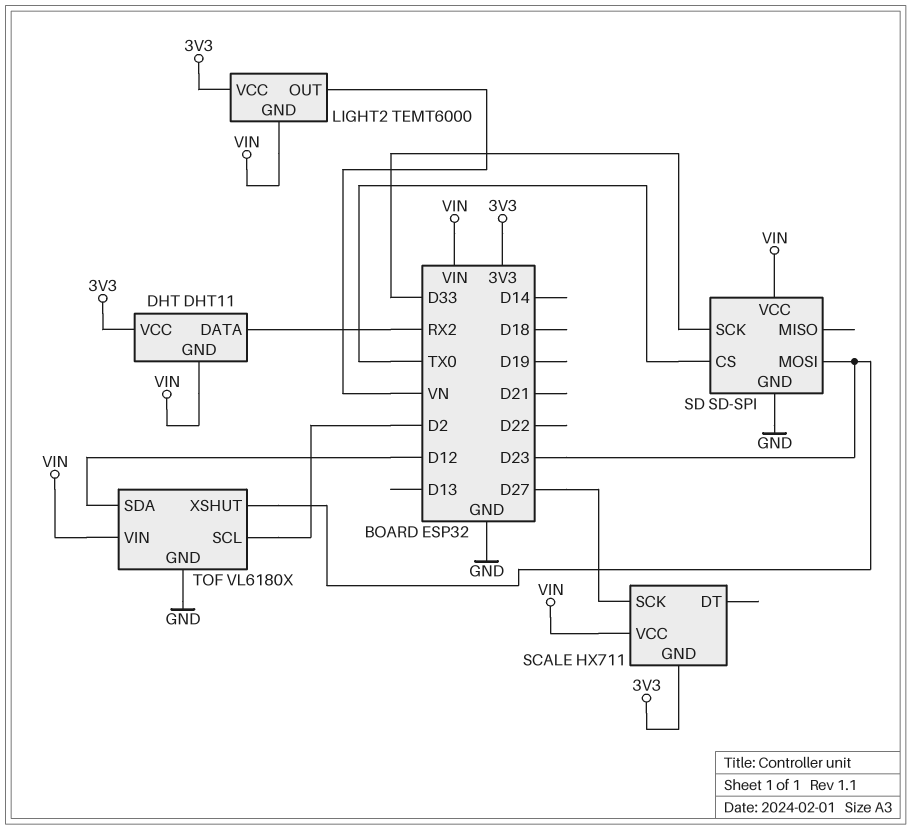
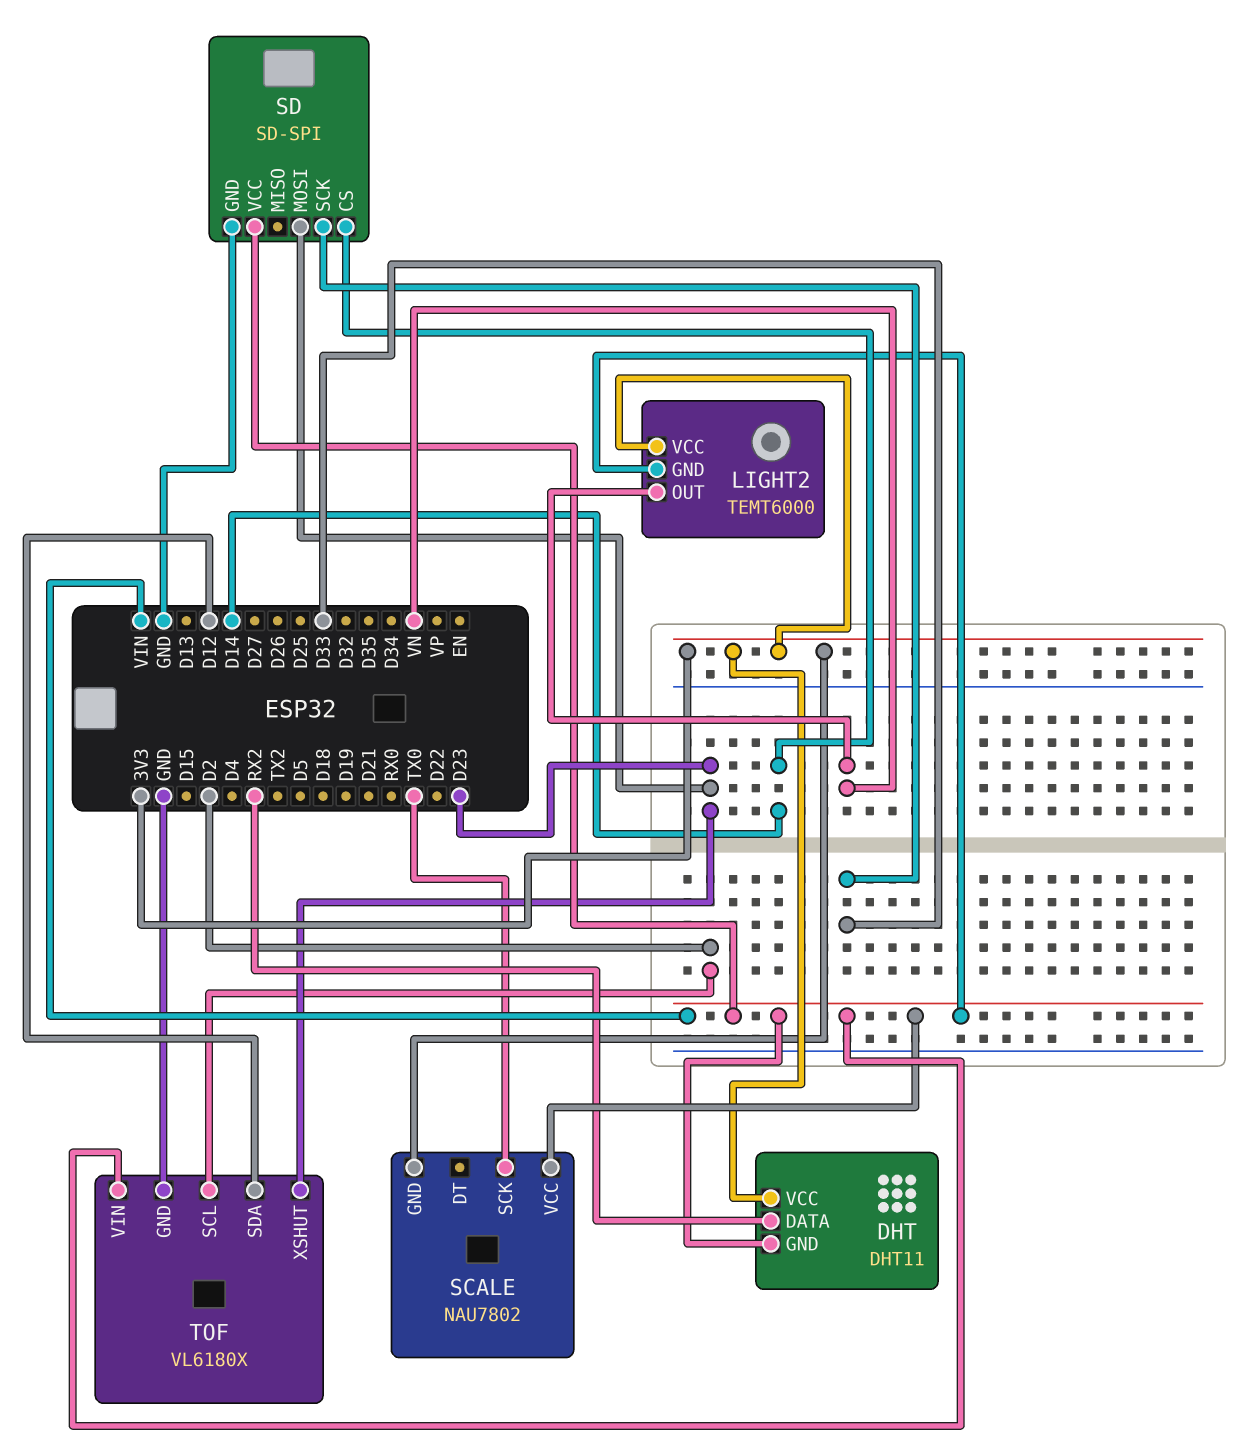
SCALE: HX711 -> NAU7802
SCALE pin SCK: D27 -> TX0
SD pin CS: TX0 -> D14

